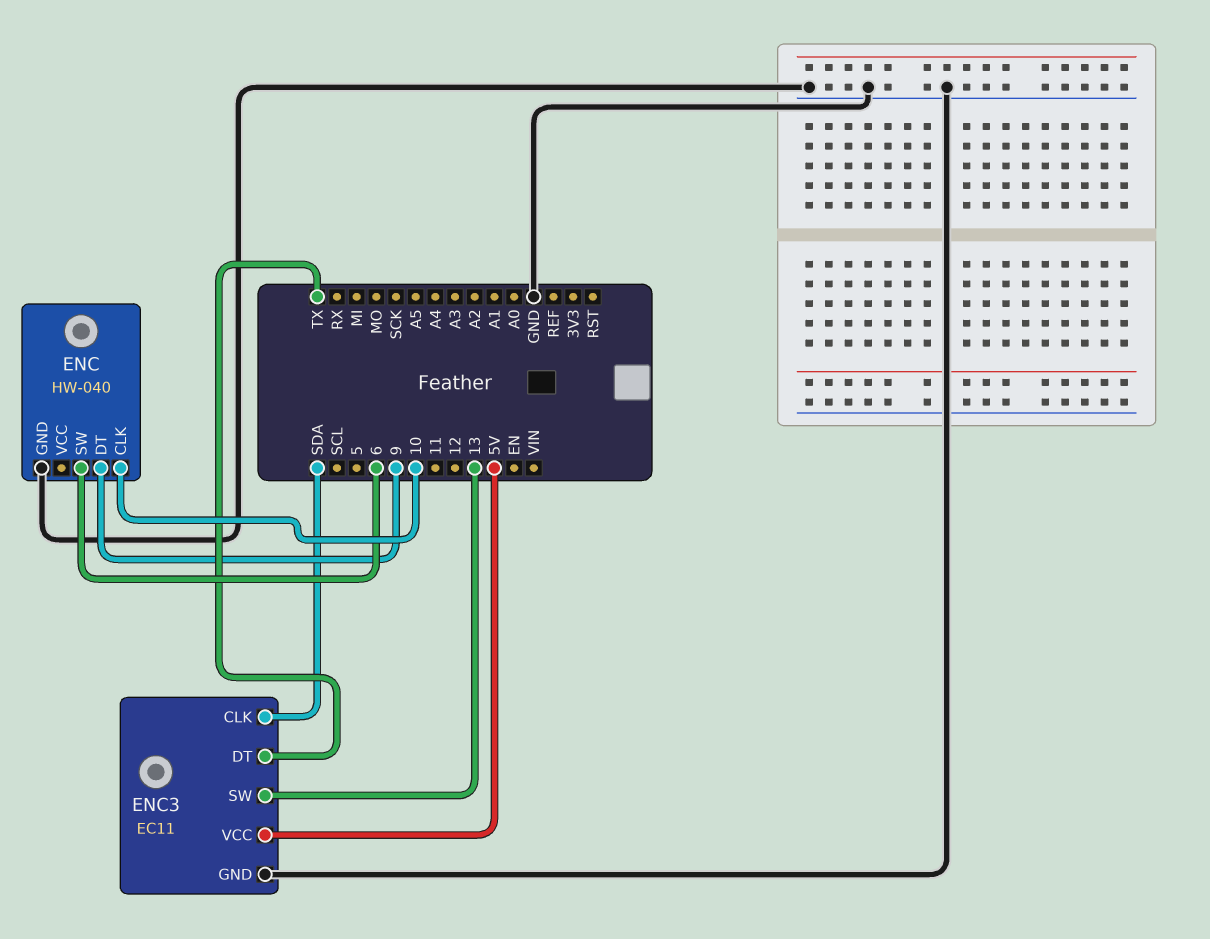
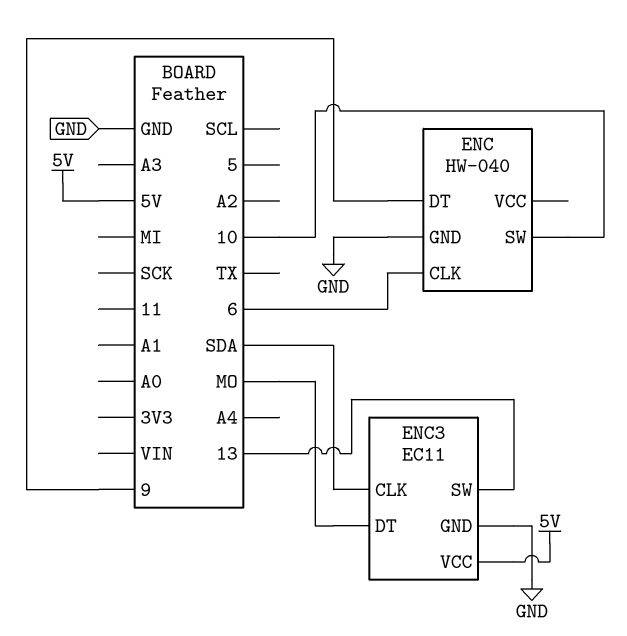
ENC pin CLK: 10 -> 6
ENC pin SW: 6 -> 10
ENC3 pin DT: TX -> MO

